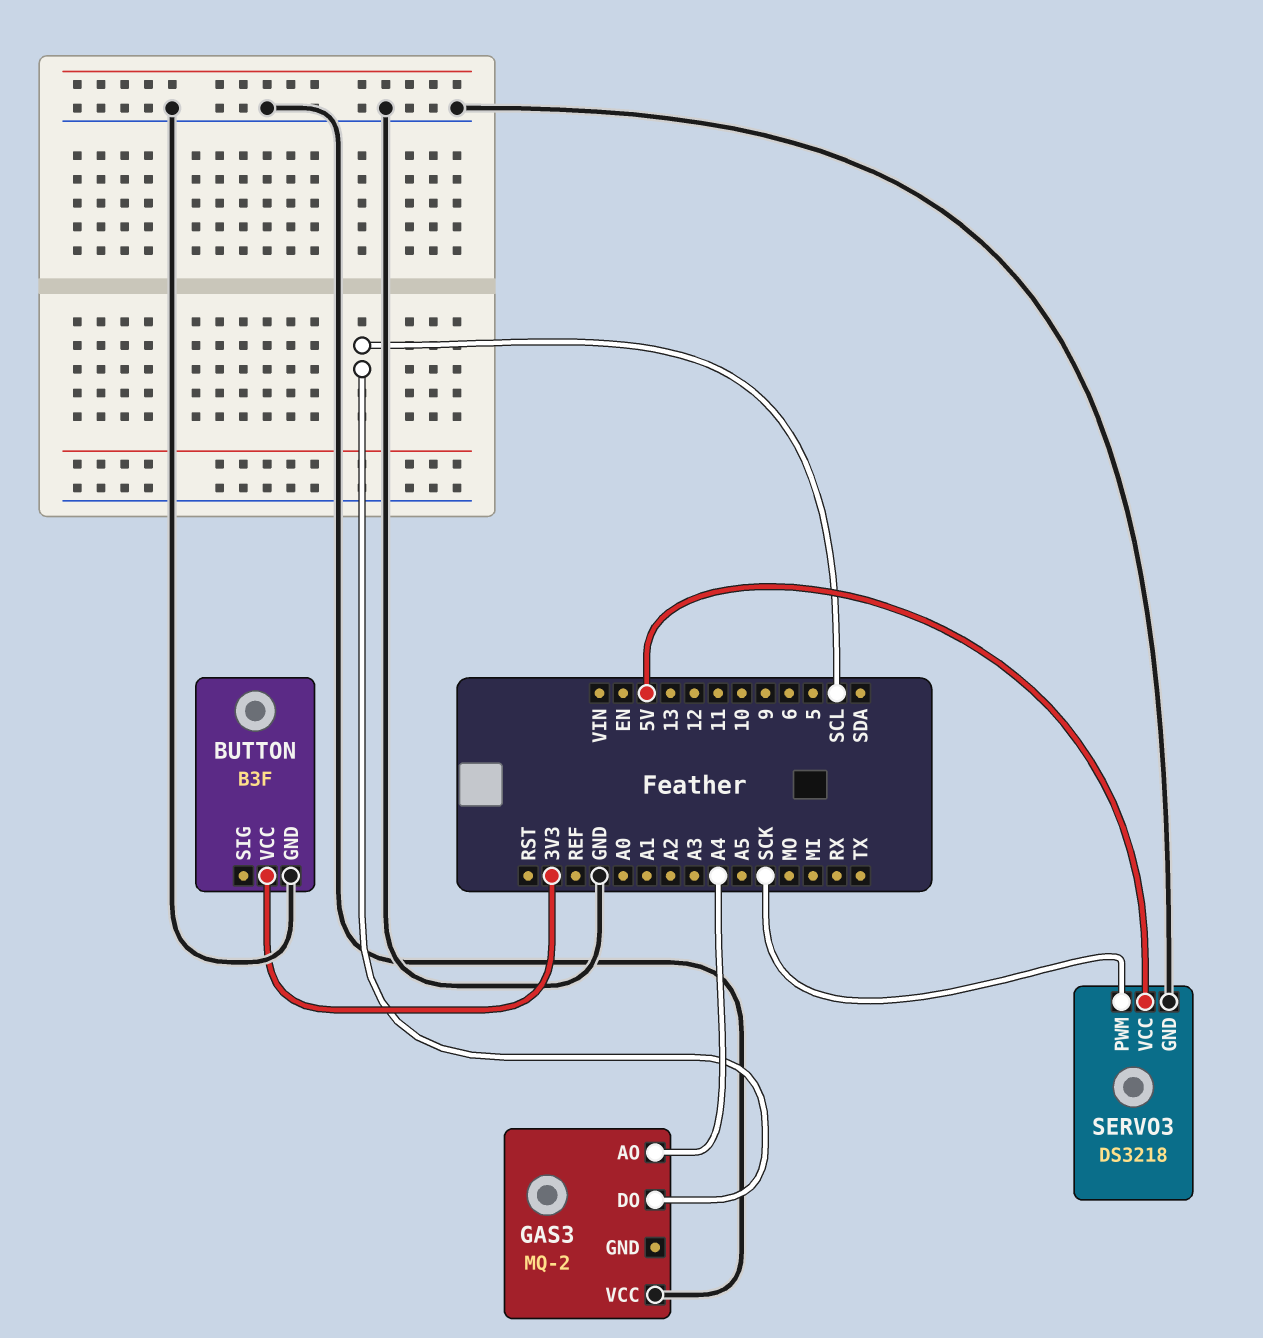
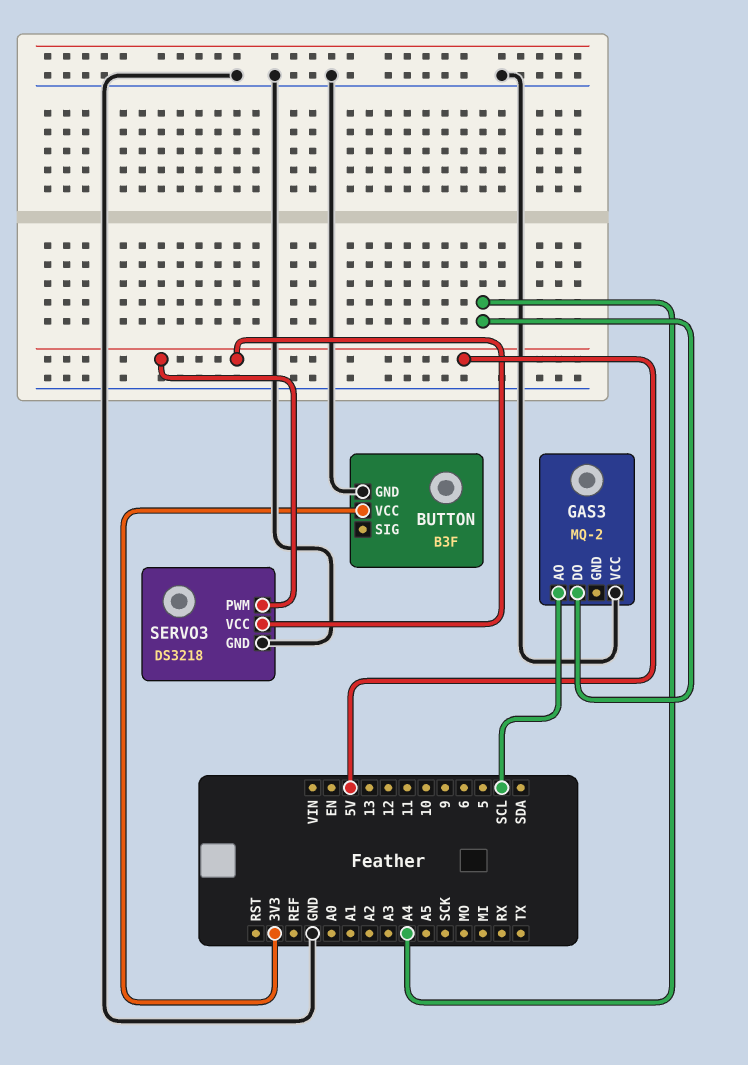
GAS3 pin AO: A4 -> SCL
GAS3 pin DO: SCL -> A4
SERVO3 pin PWM: SCK -> 5V

